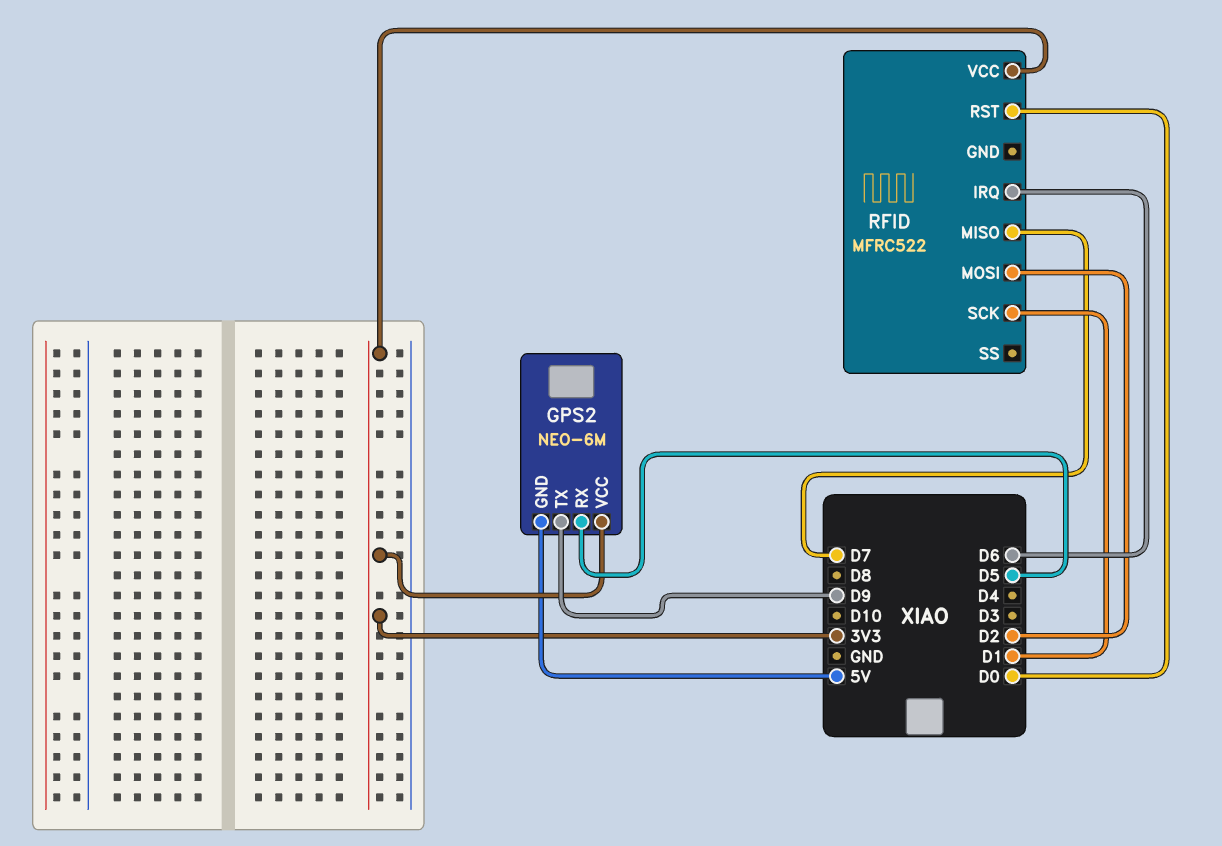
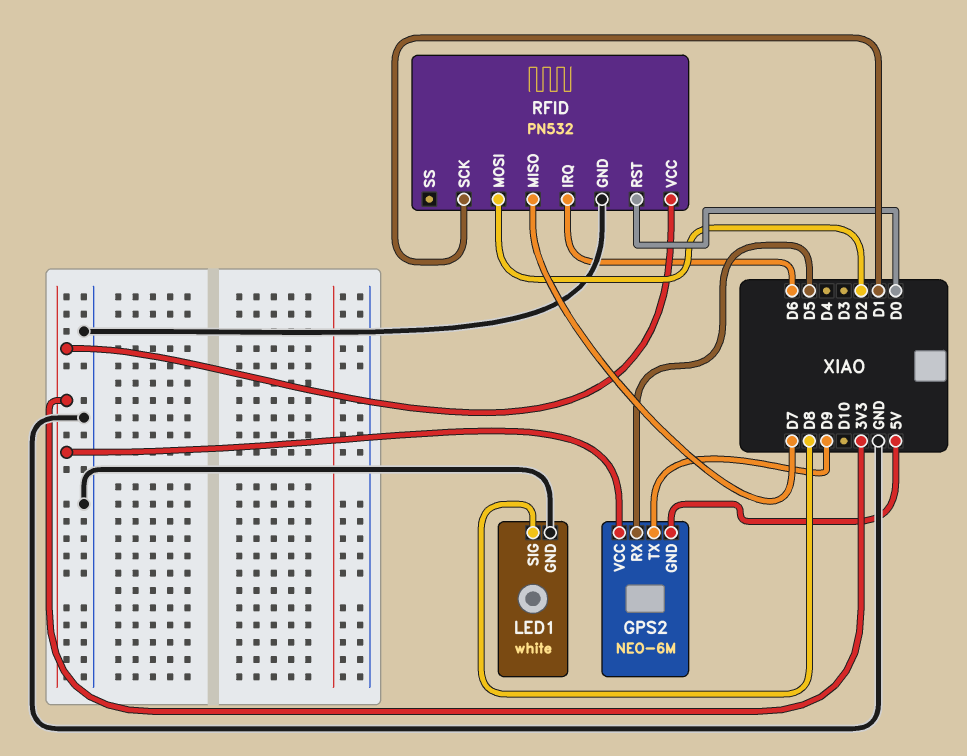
LED1: none -> white
LED1 pin GND: none -> GND
LED1 pin SIG: none -> D8
RFID: MFRC522 -> PN532
RFID pin GND: none -> GND

